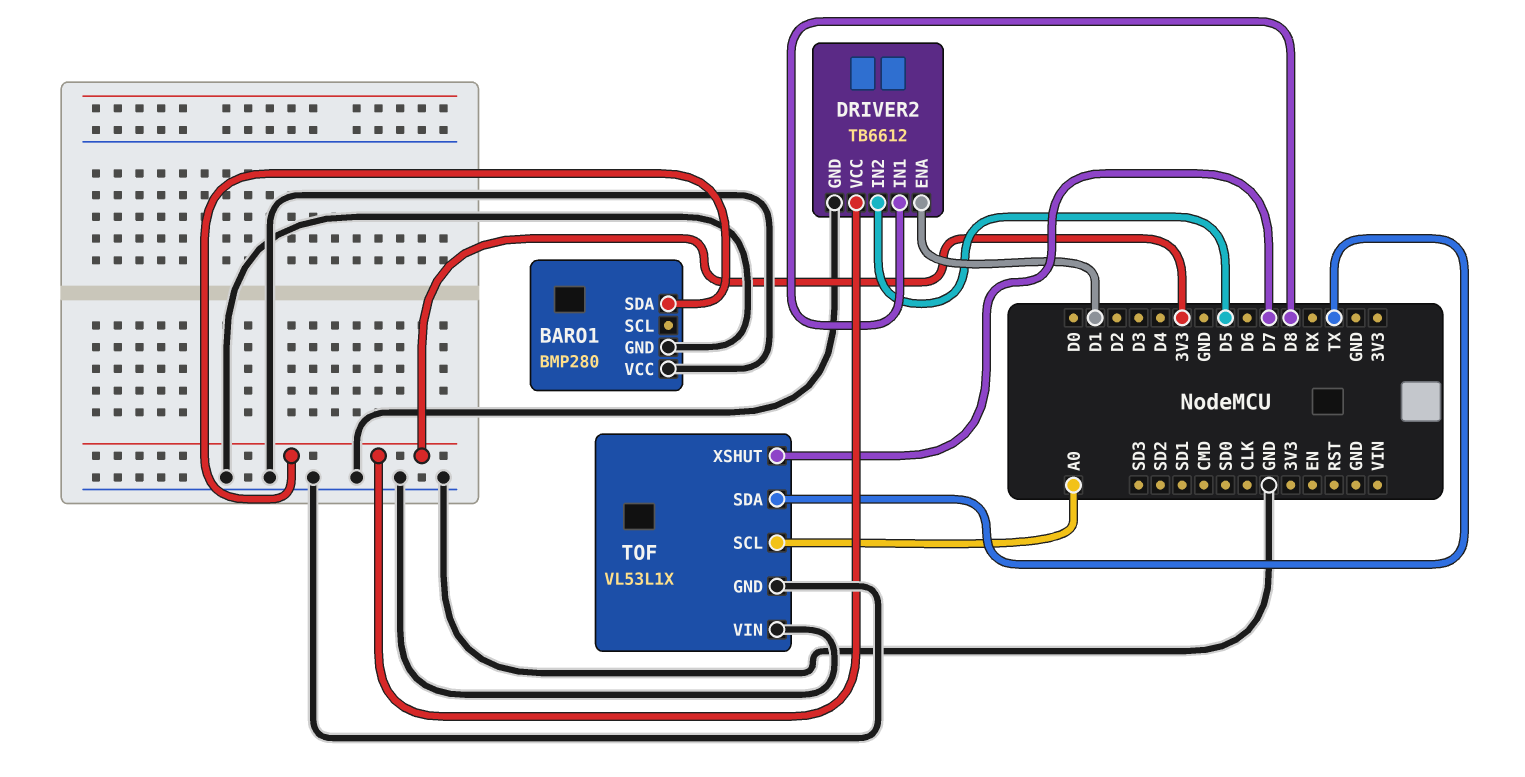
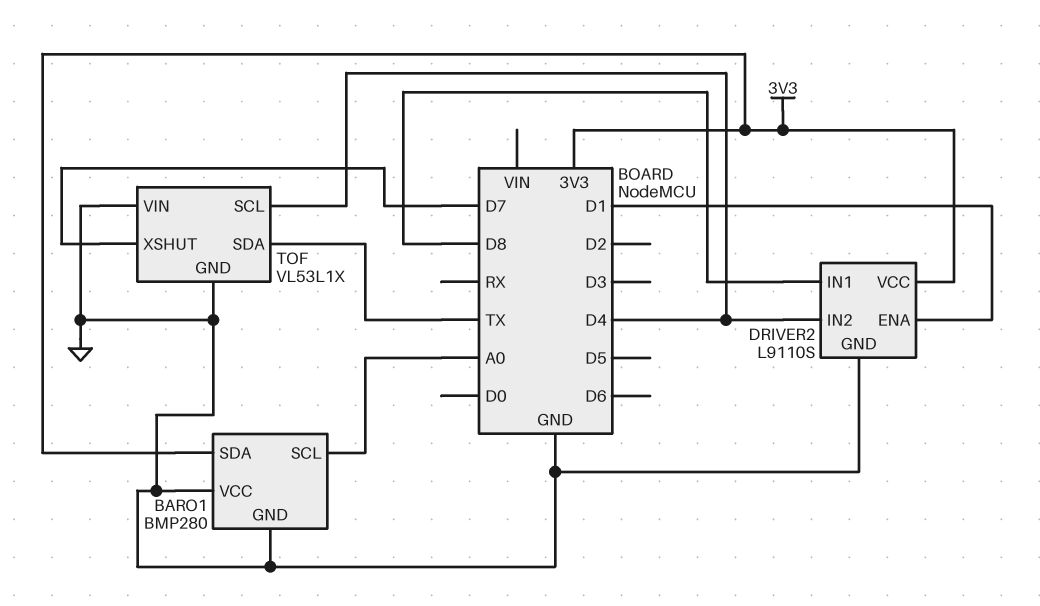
BARO1 pin SCL: none -> A0
DRIVER2: TB6612 -> L9110S
DRIVER2 pin IN2: D5 -> D4
TOF pin SCL: A0 -> D4

